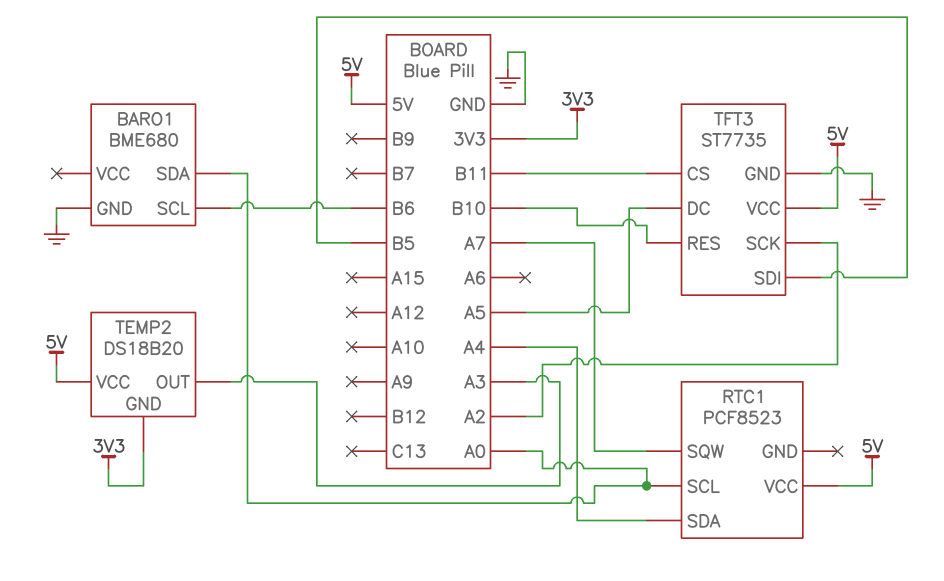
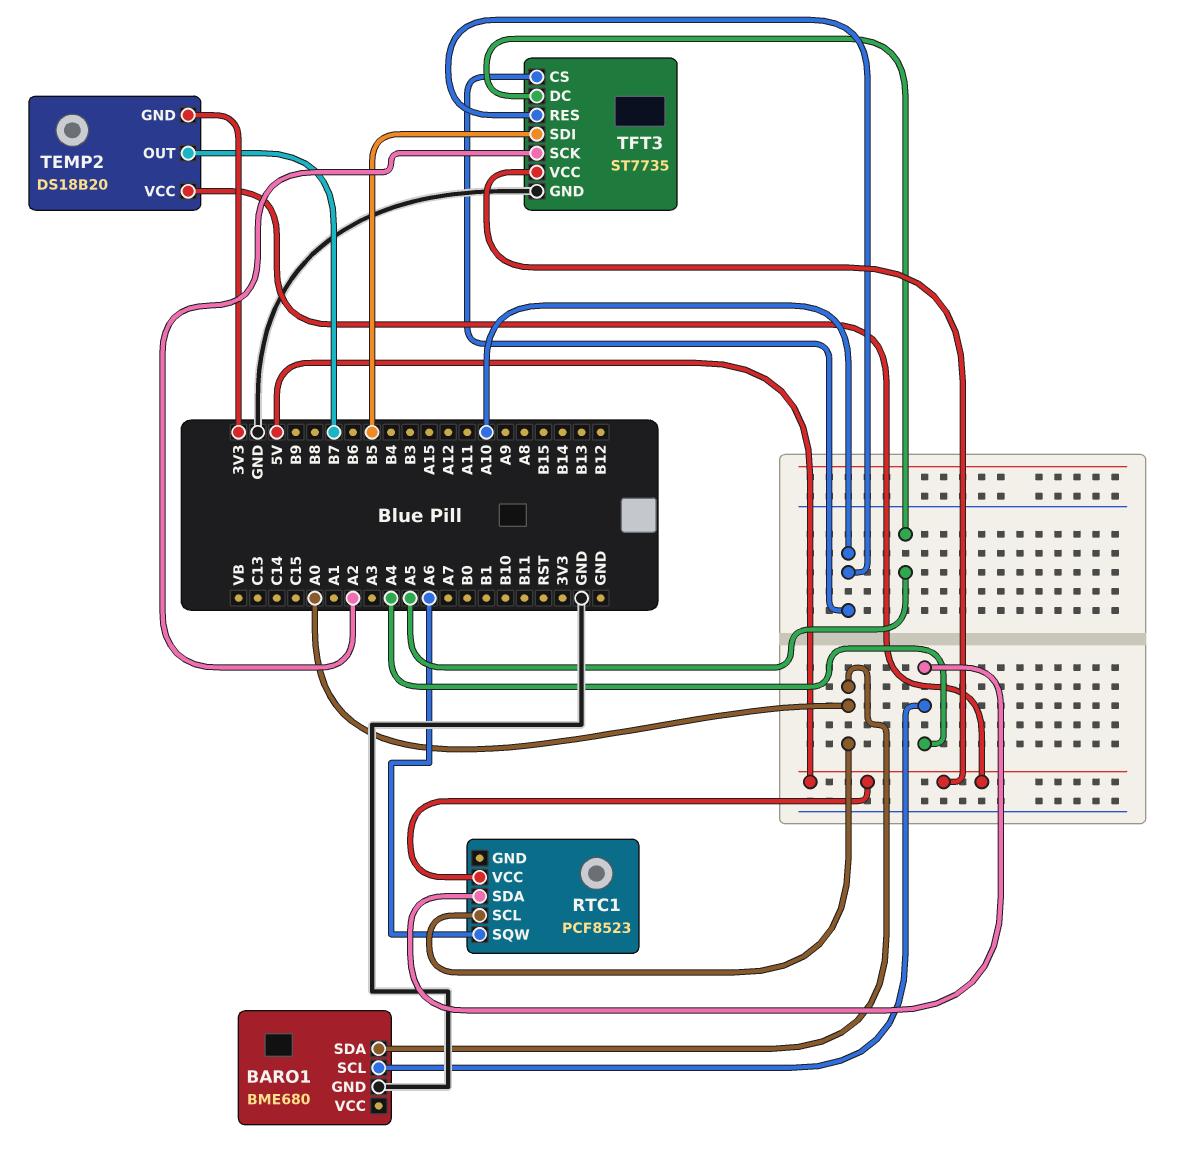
BARO1 pin SCL: B6 -> A4
RTC1 pin SQW: A7 -> A6
TEMP2 pin OUT: A3 -> B7
TFT3 pin CS: B11 -> A10
TFT3 pin RES: B10 -> A10

